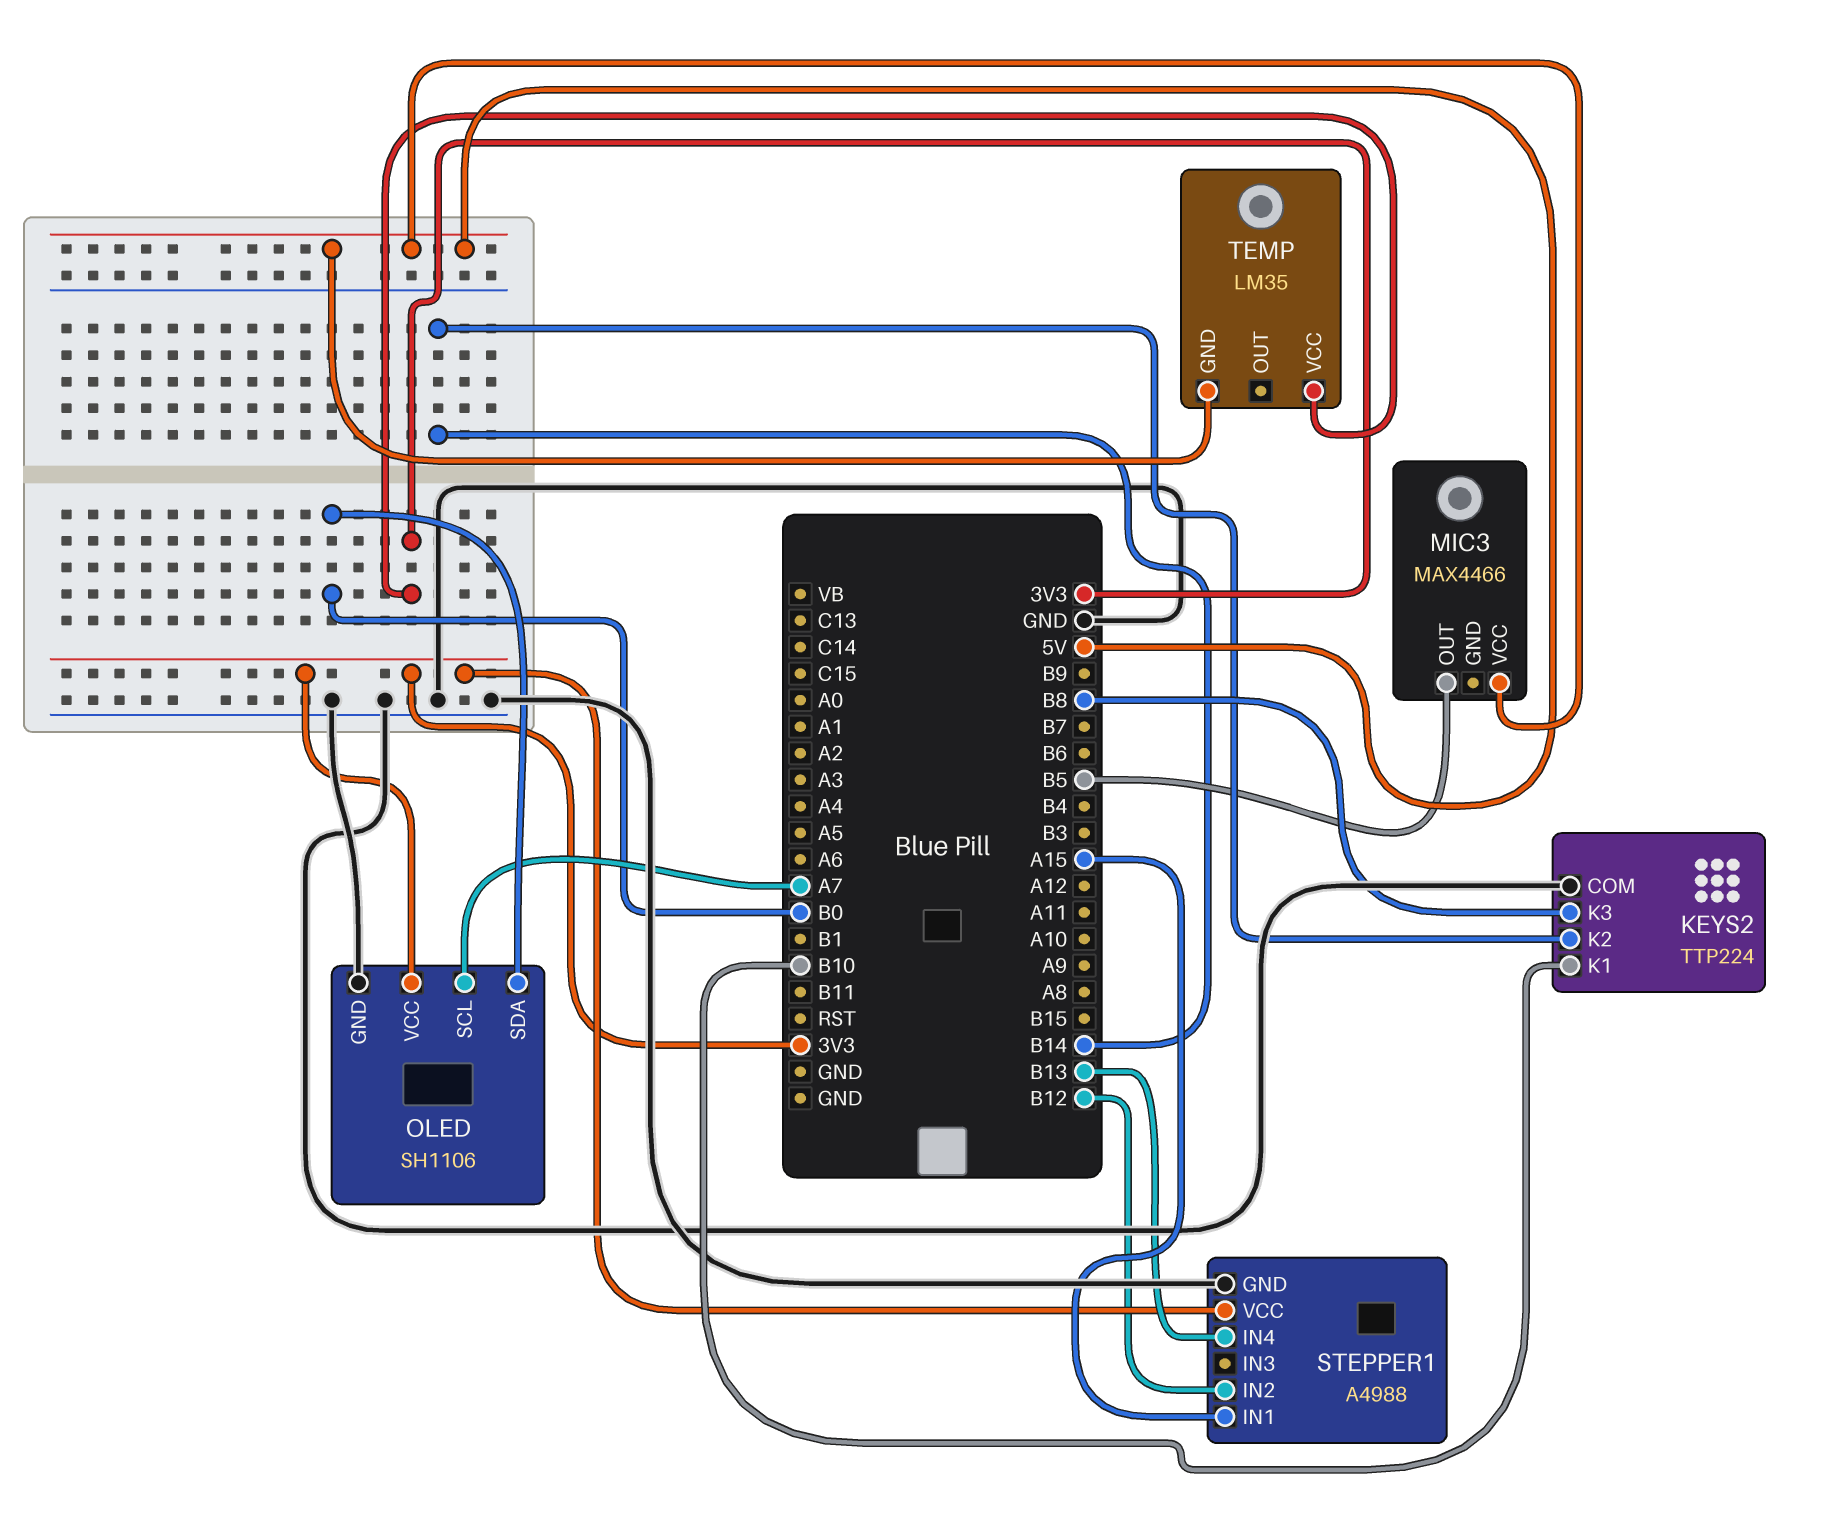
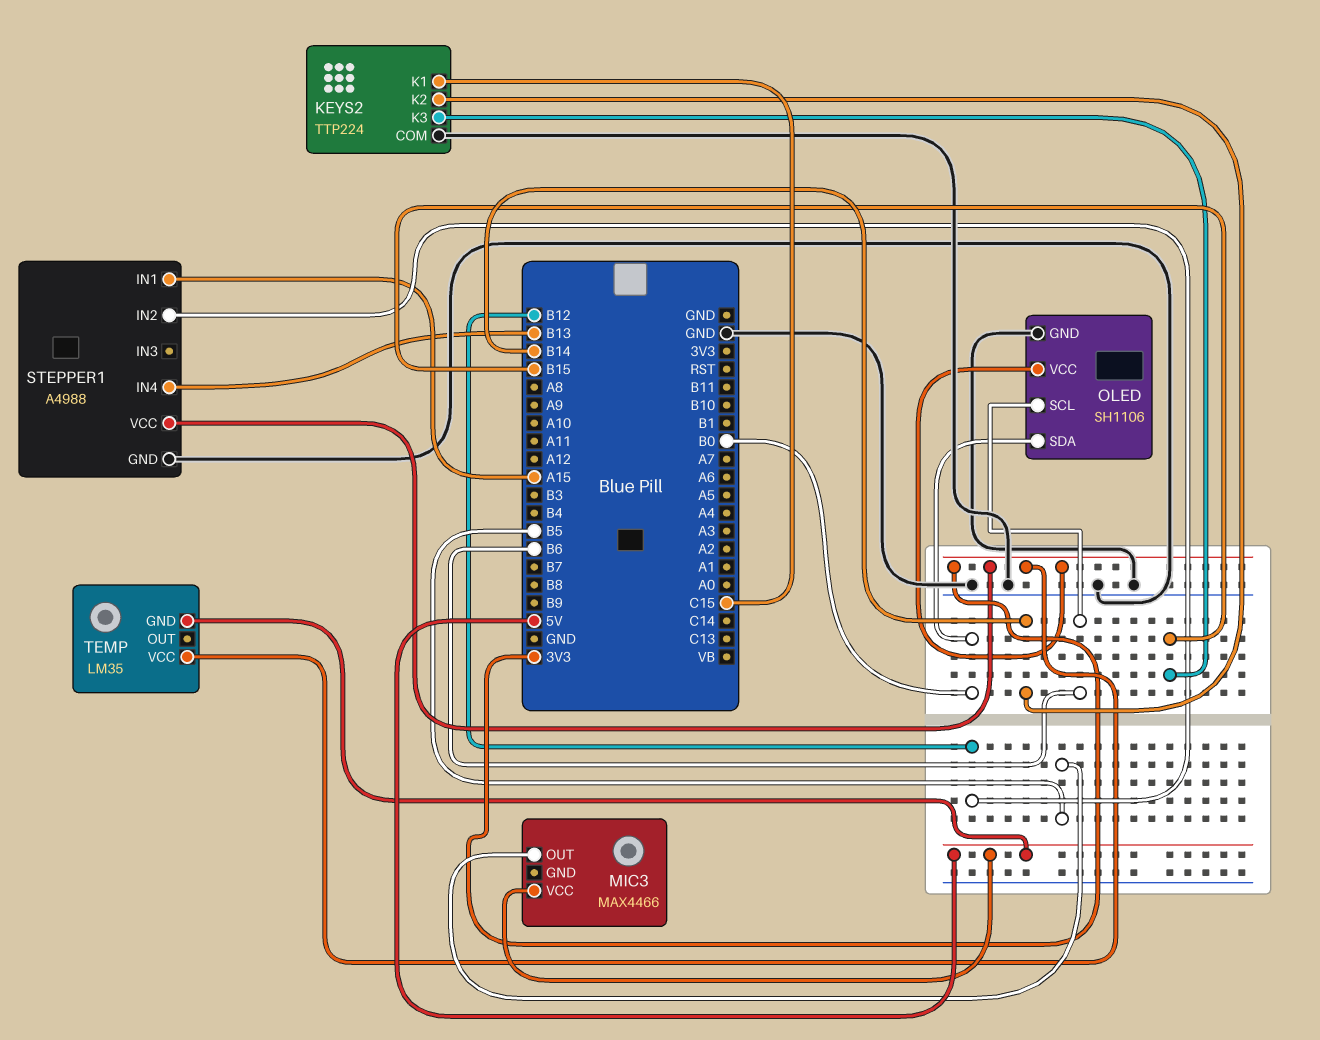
KEYS2 pin K1: B10 -> C15
KEYS2 pin K3: B8 -> B15
OLED pin SCL: A7 -> B6

